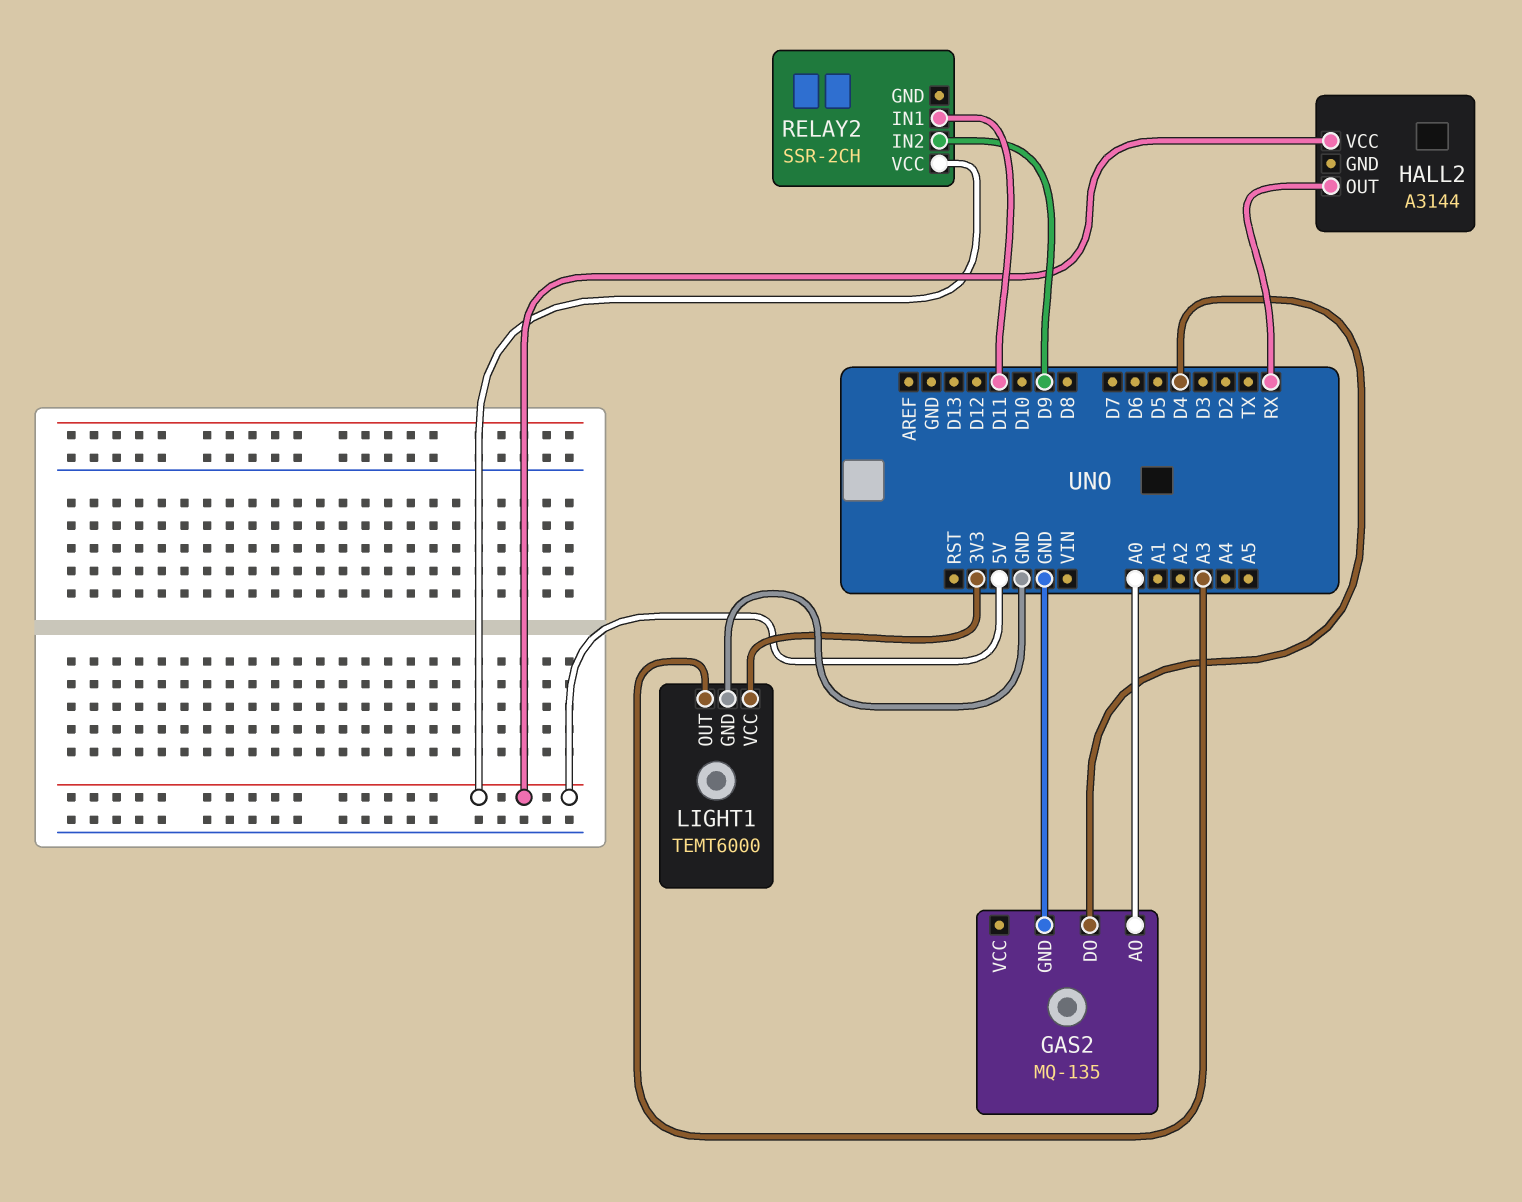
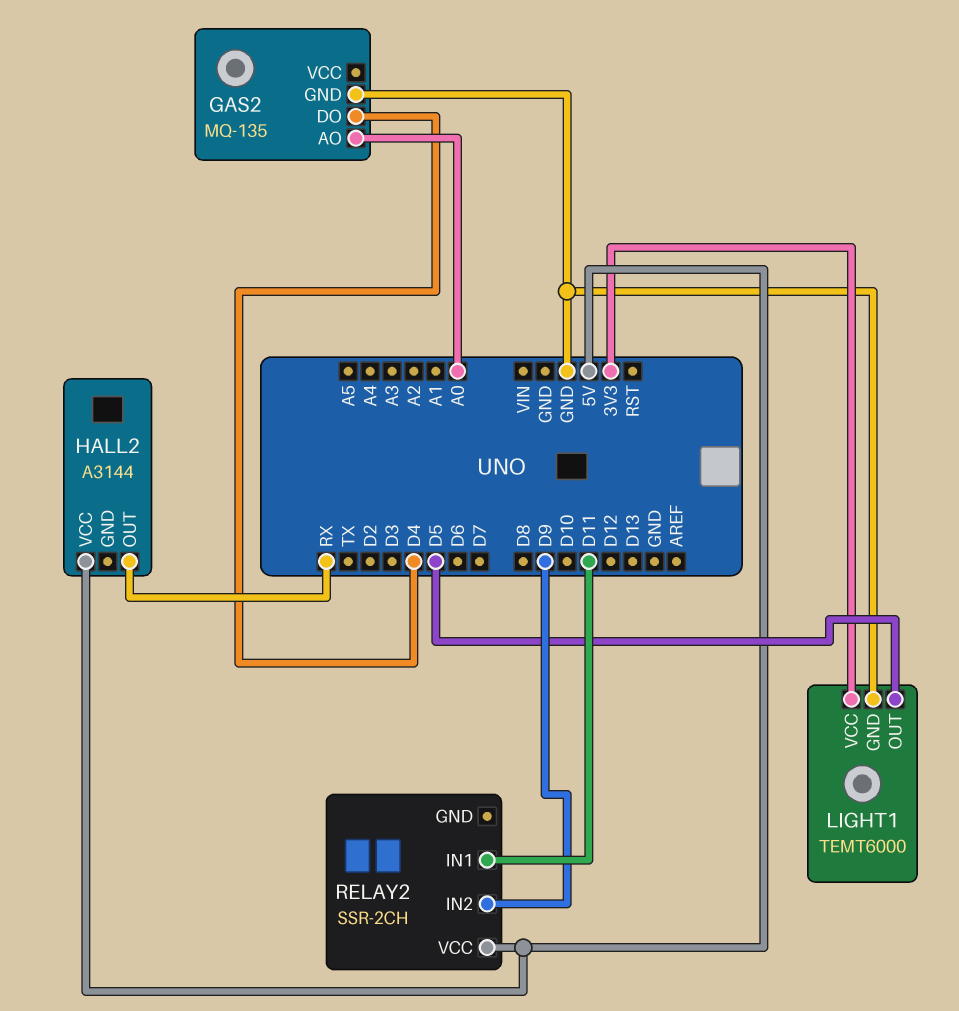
LIGHT1 pin OUT: A3 -> D5

